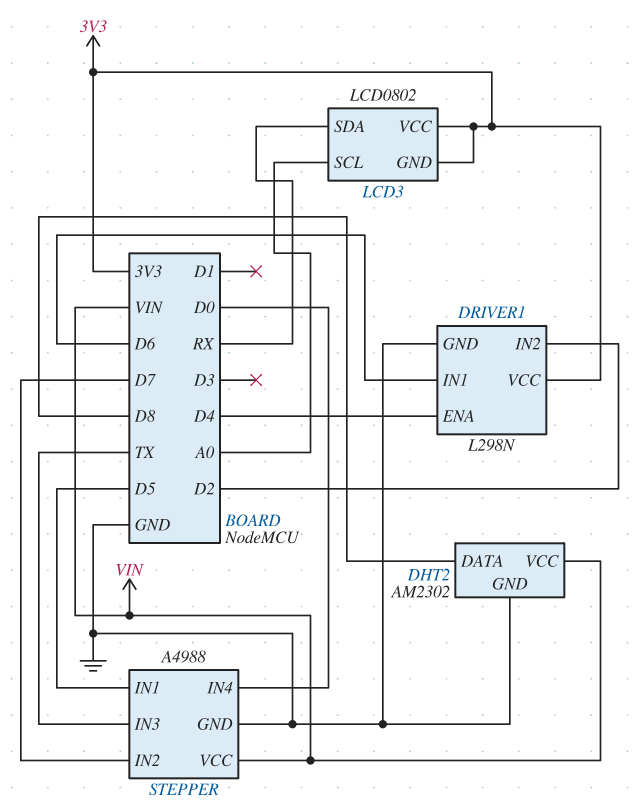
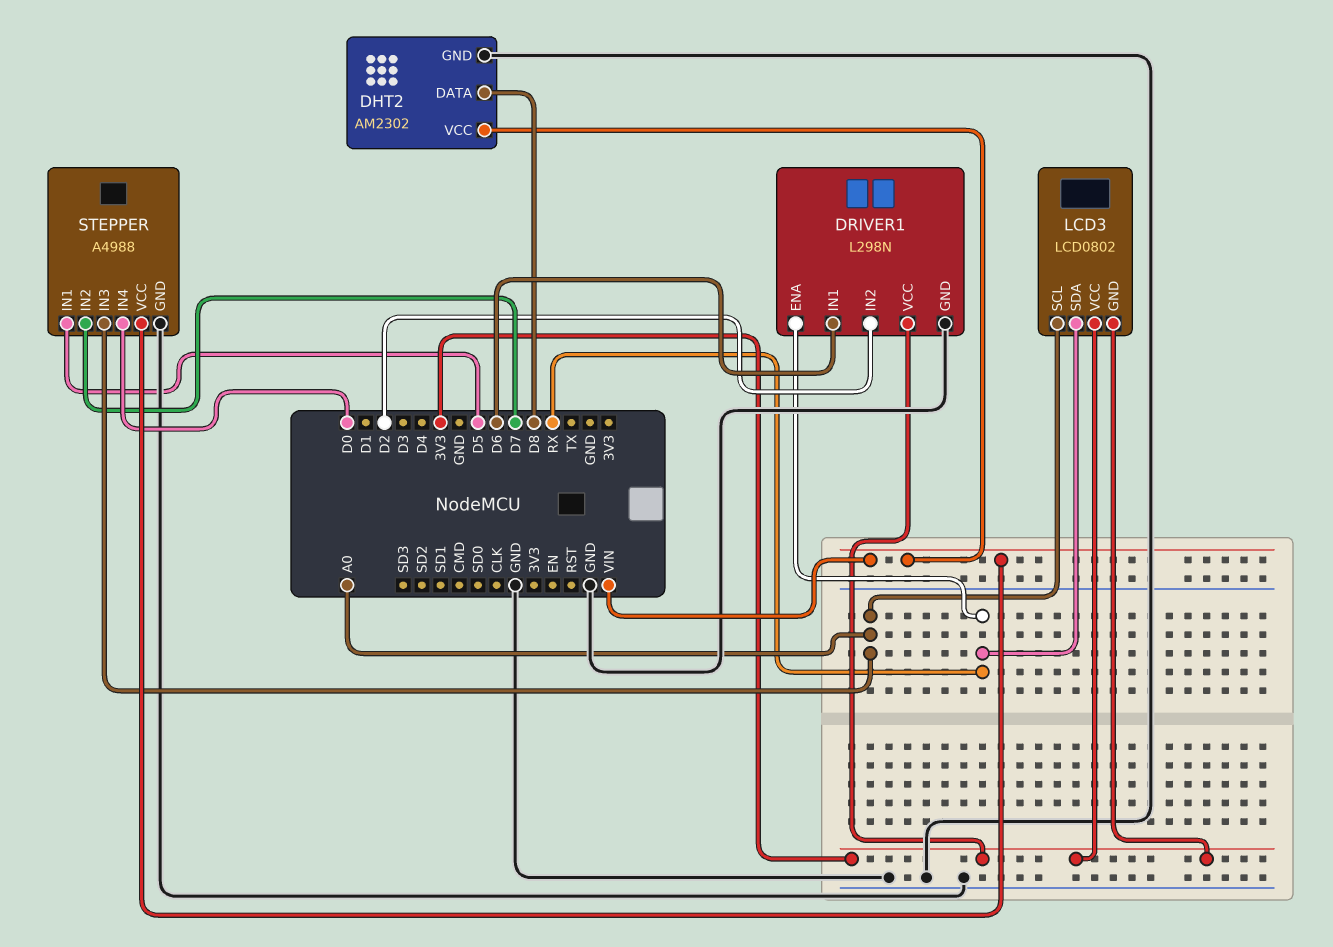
DRIVER1 pin ENA: D4 -> RX
STEPPER pin IN3: TX -> A0

